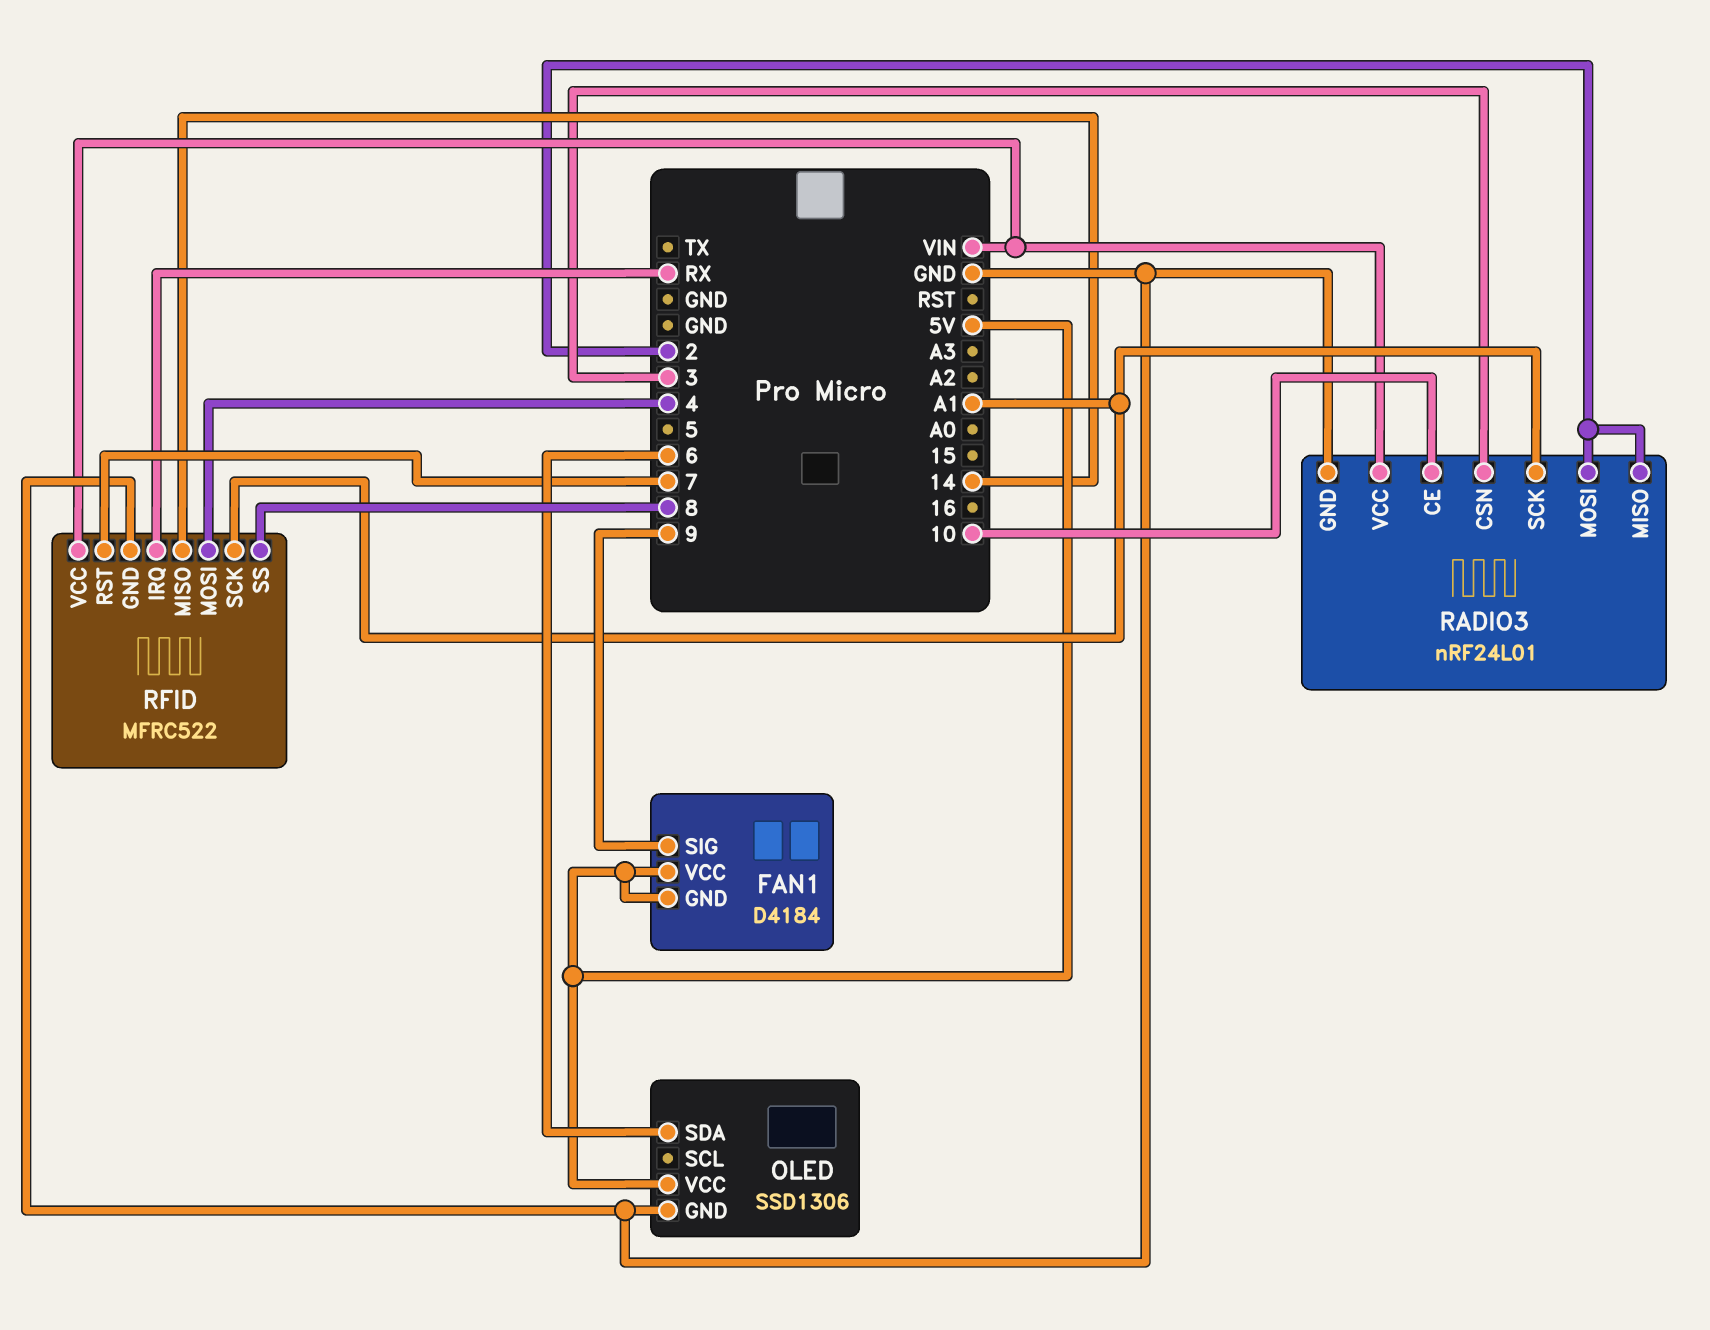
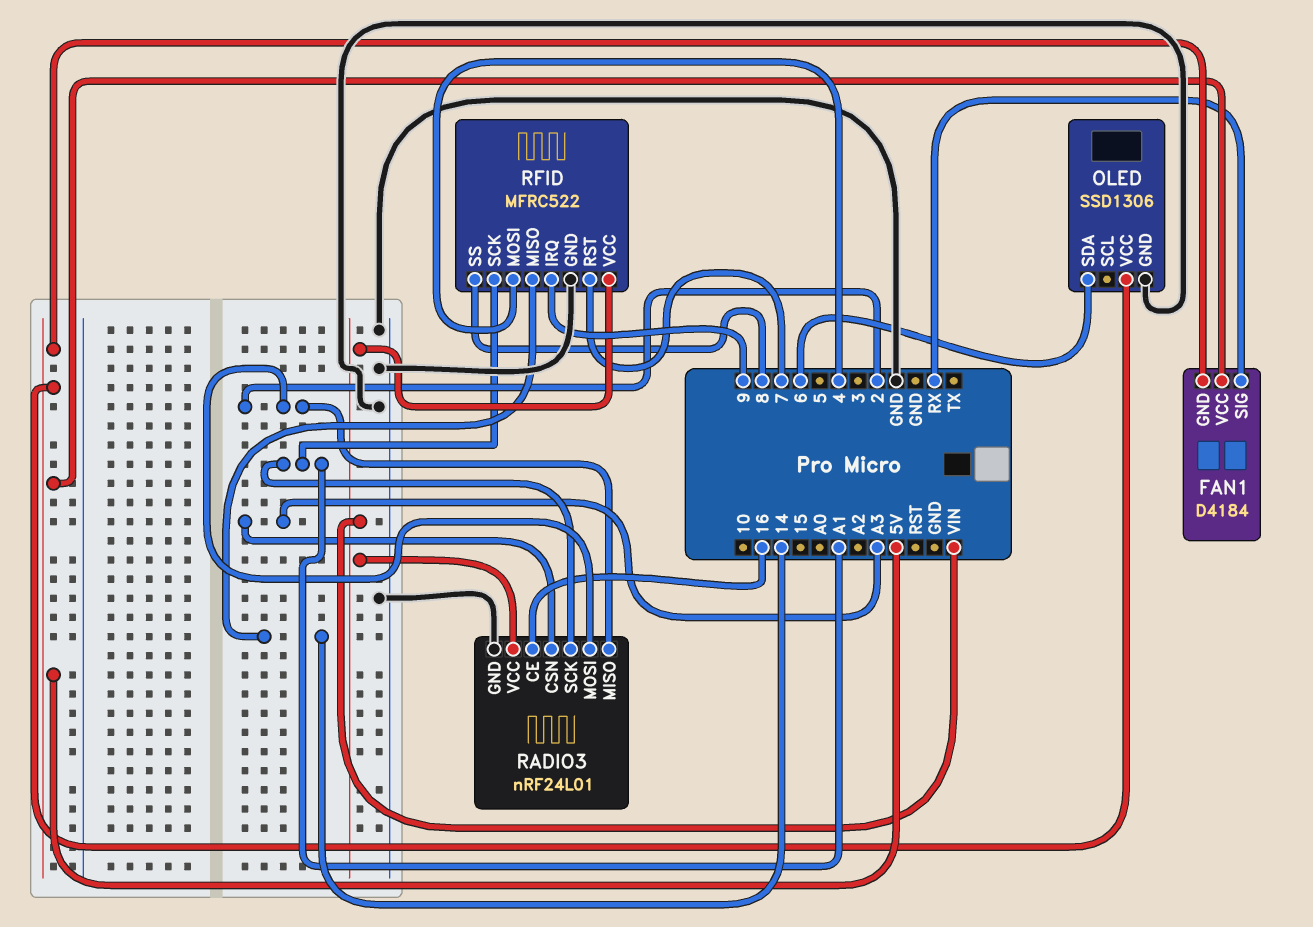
FAN1 pin SIG: 9 -> RX
RADIO3 pin CE: 10 -> 16
RADIO3 pin CSN: 3 -> A3
RFID pin IRQ: RX -> 9

